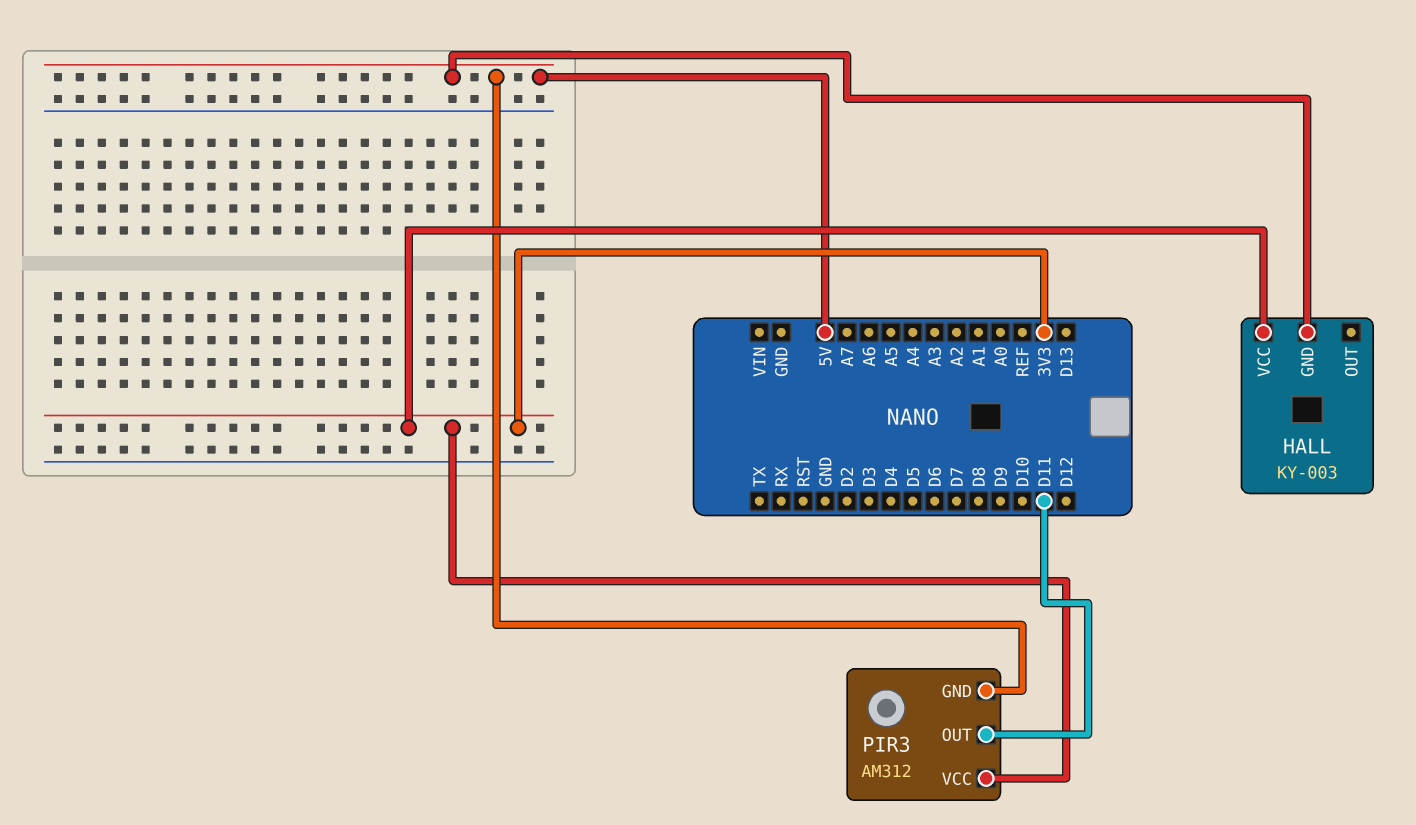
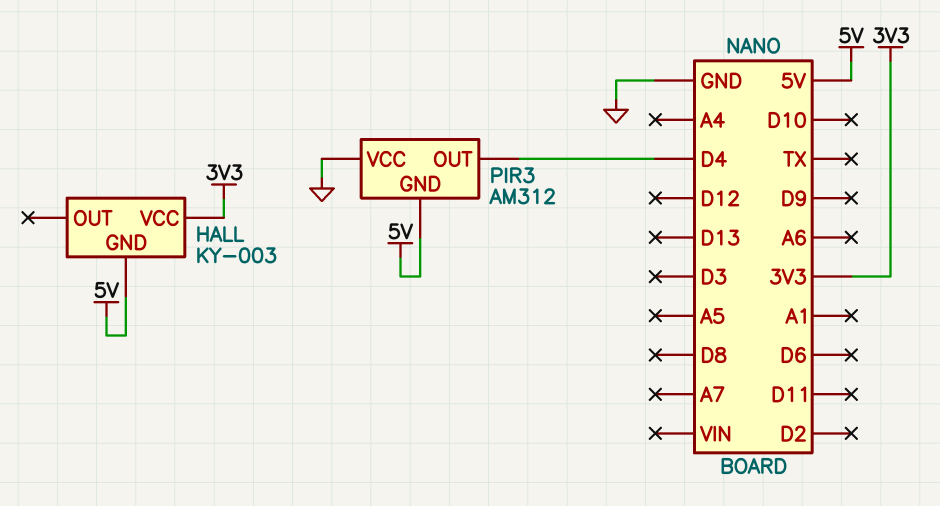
PIR3 pin OUT: D11 -> D4
PIR3 pin VCC: 3V3 -> GND

